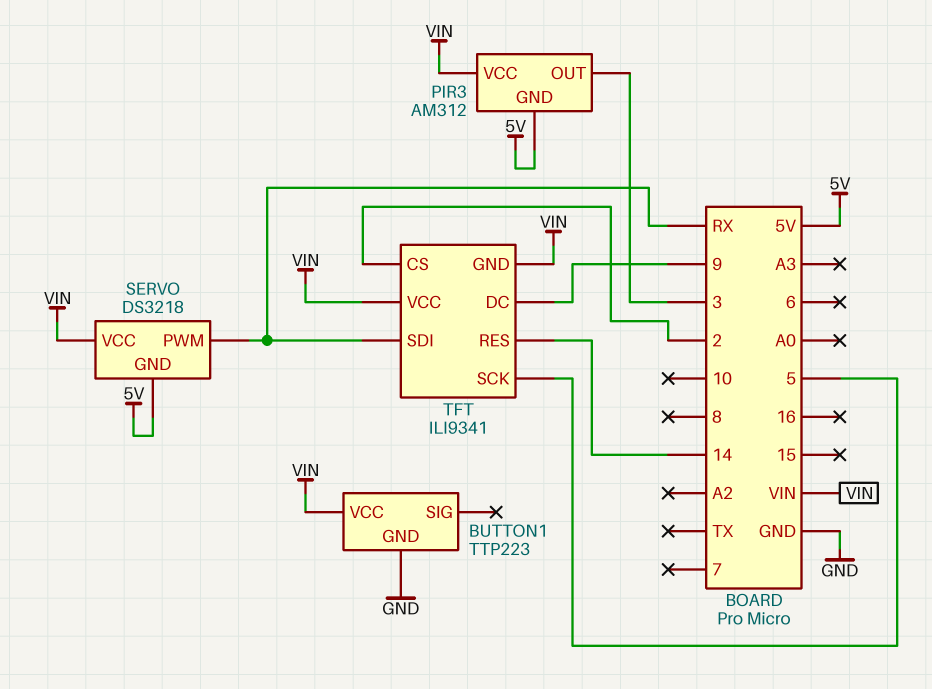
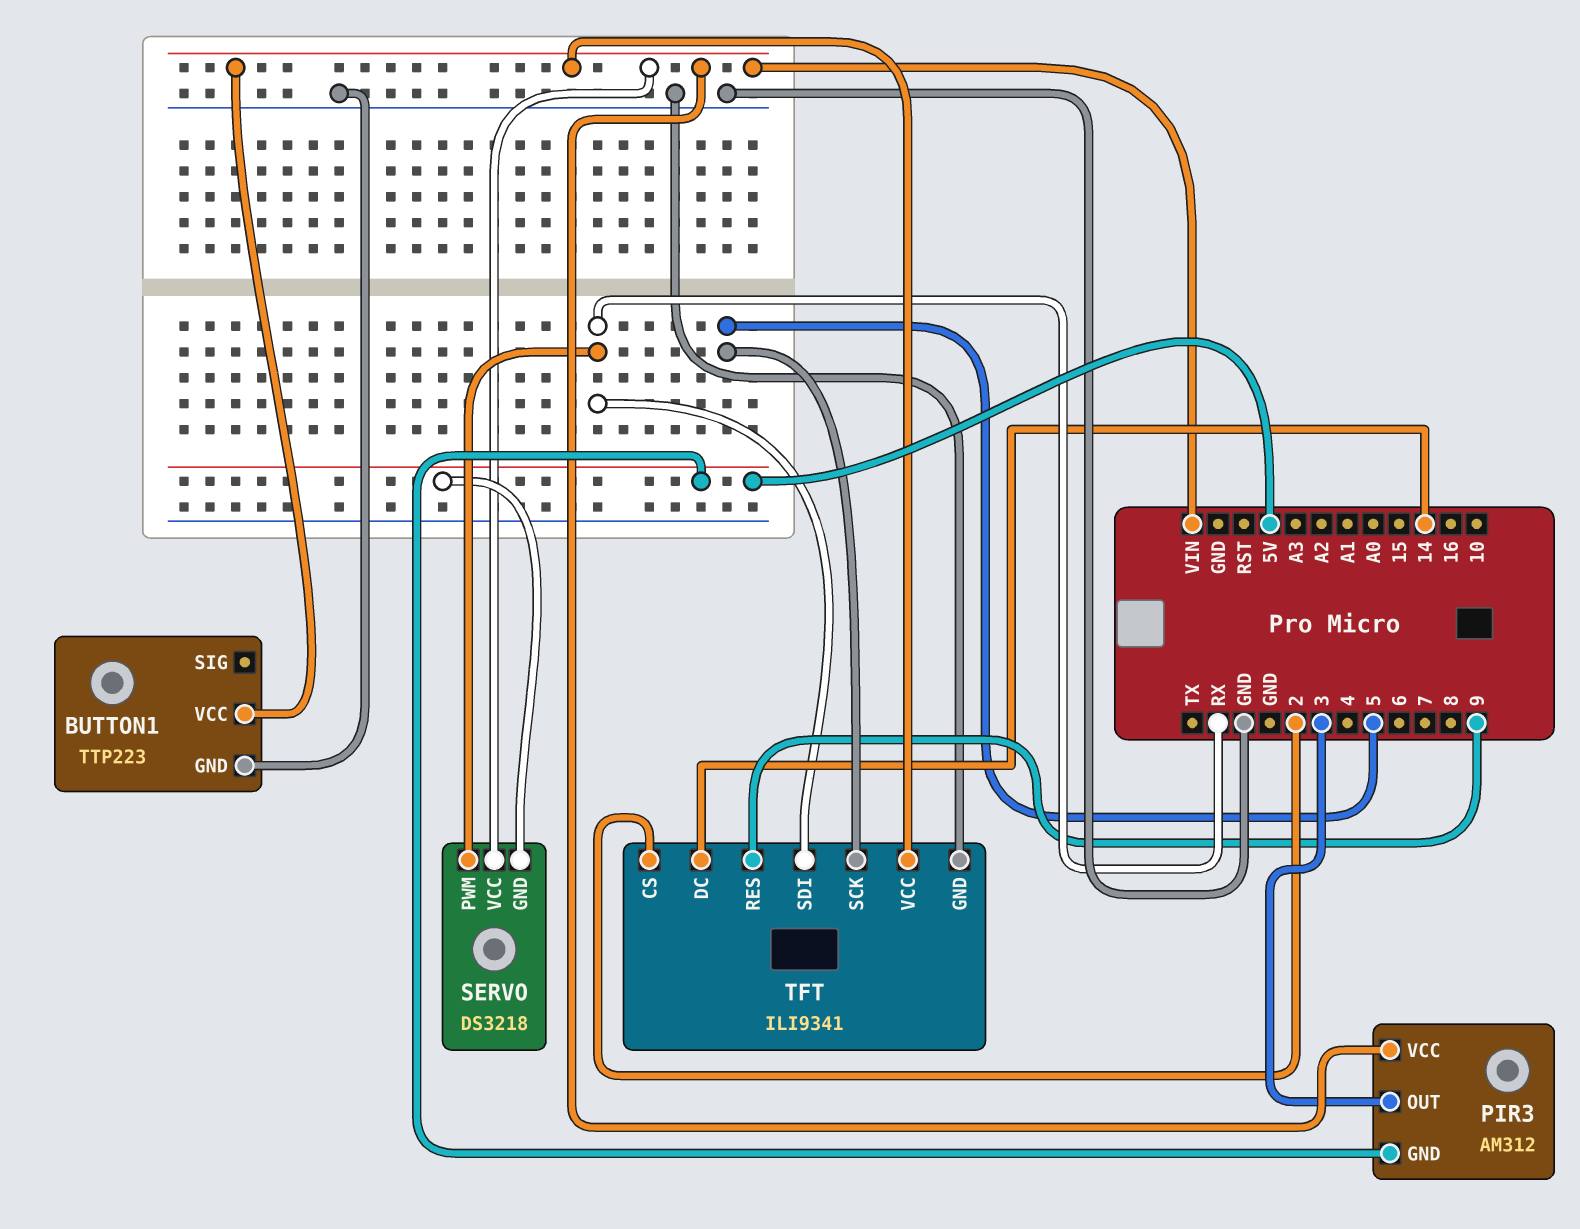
TFT pin DC: 9 -> 14
TFT pin GND: VIN -> GND
TFT pin RES: 14 -> 9

